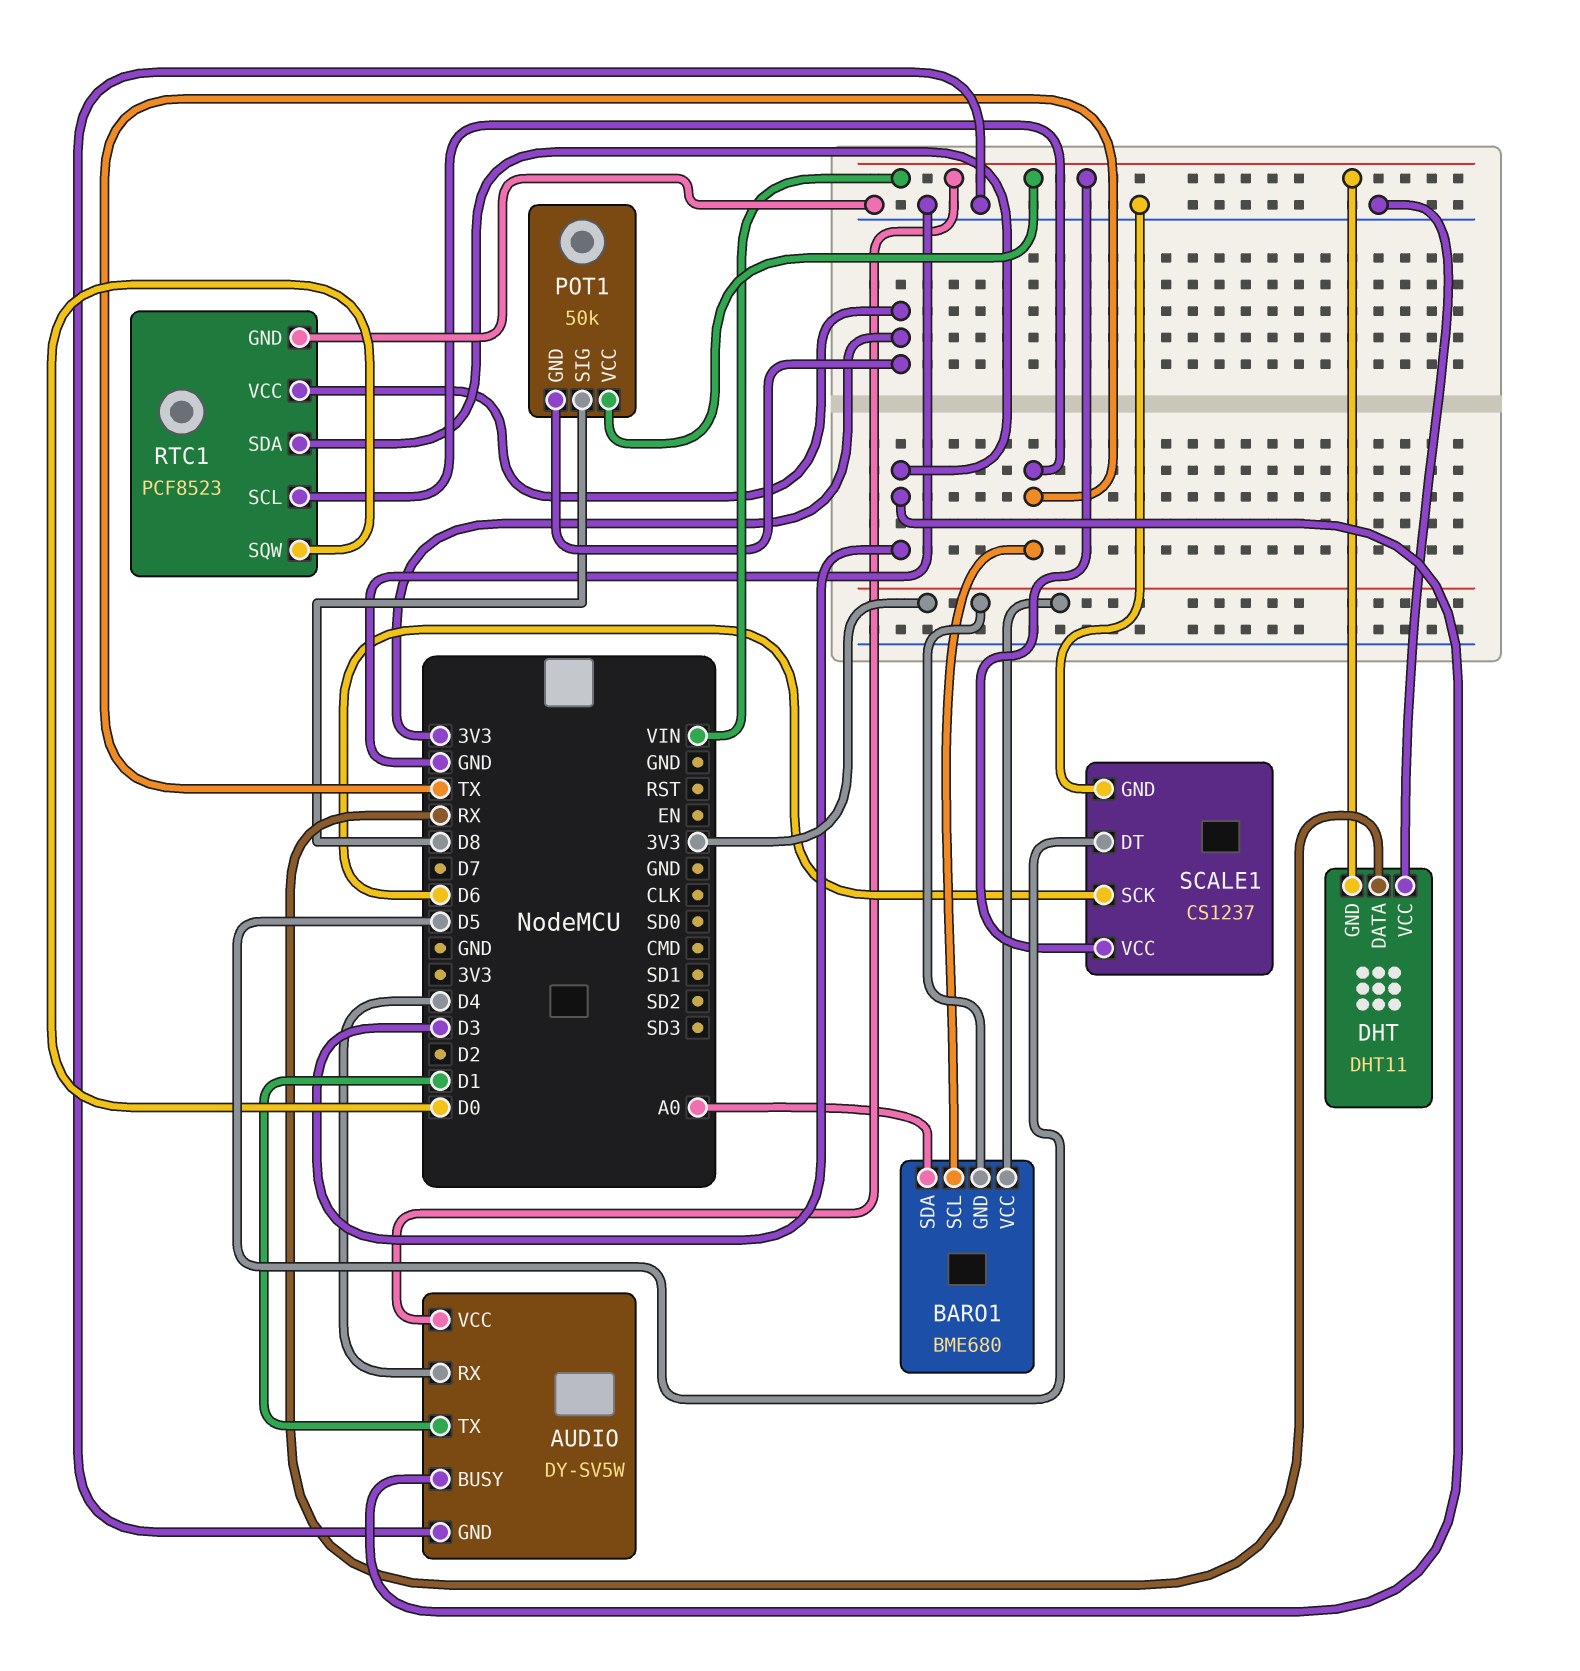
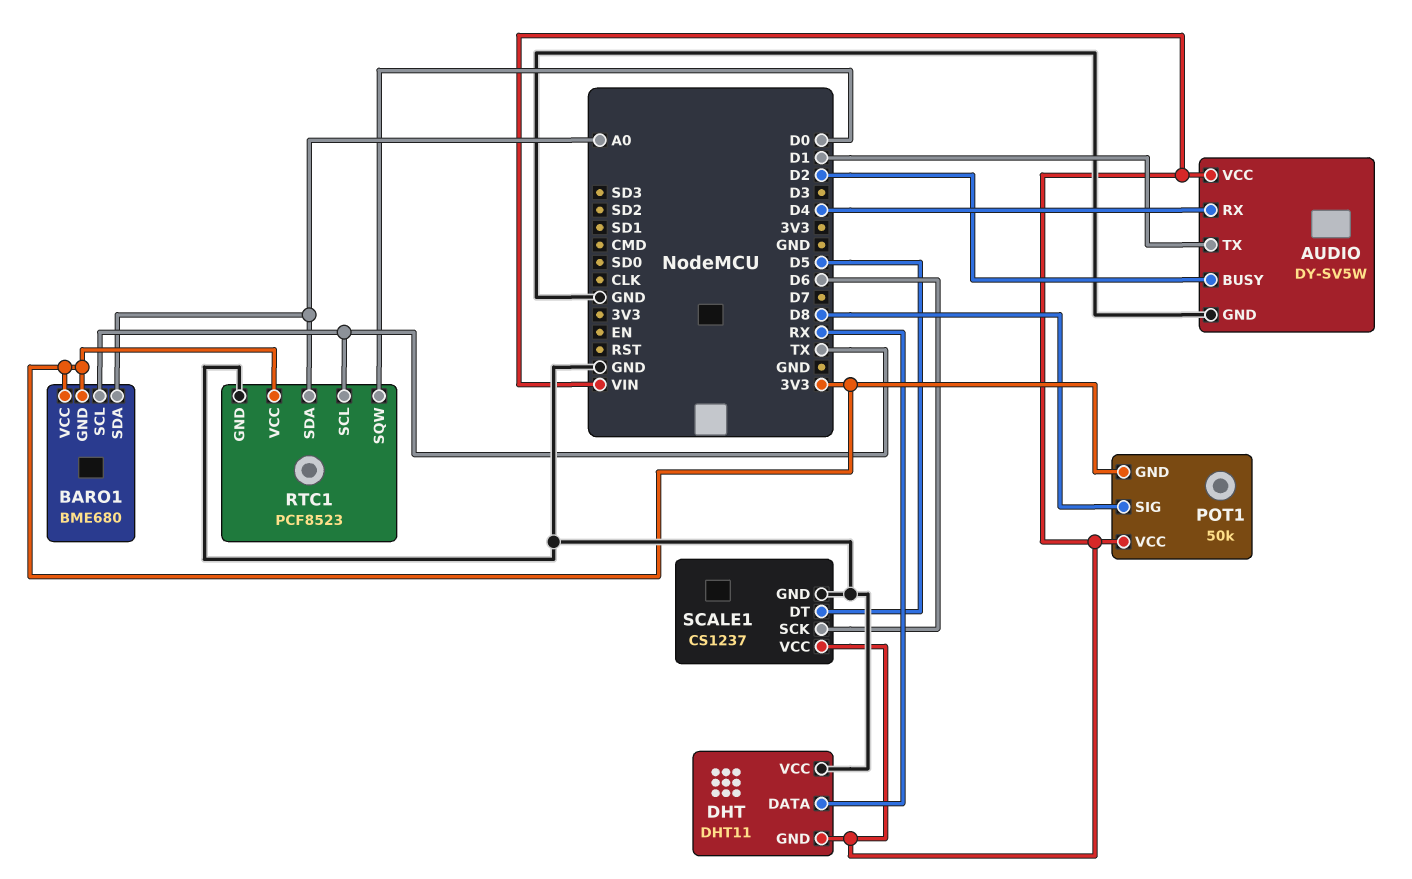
AUDIO pin BUSY: D3 -> D2
RTC1 pin SDA: D3 -> A0

